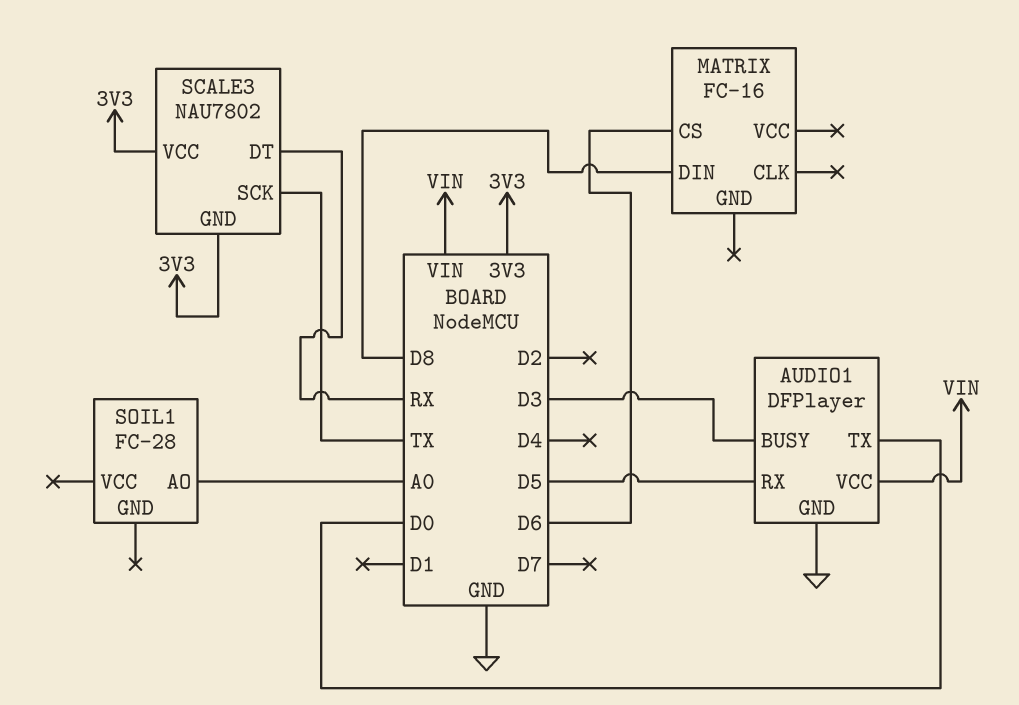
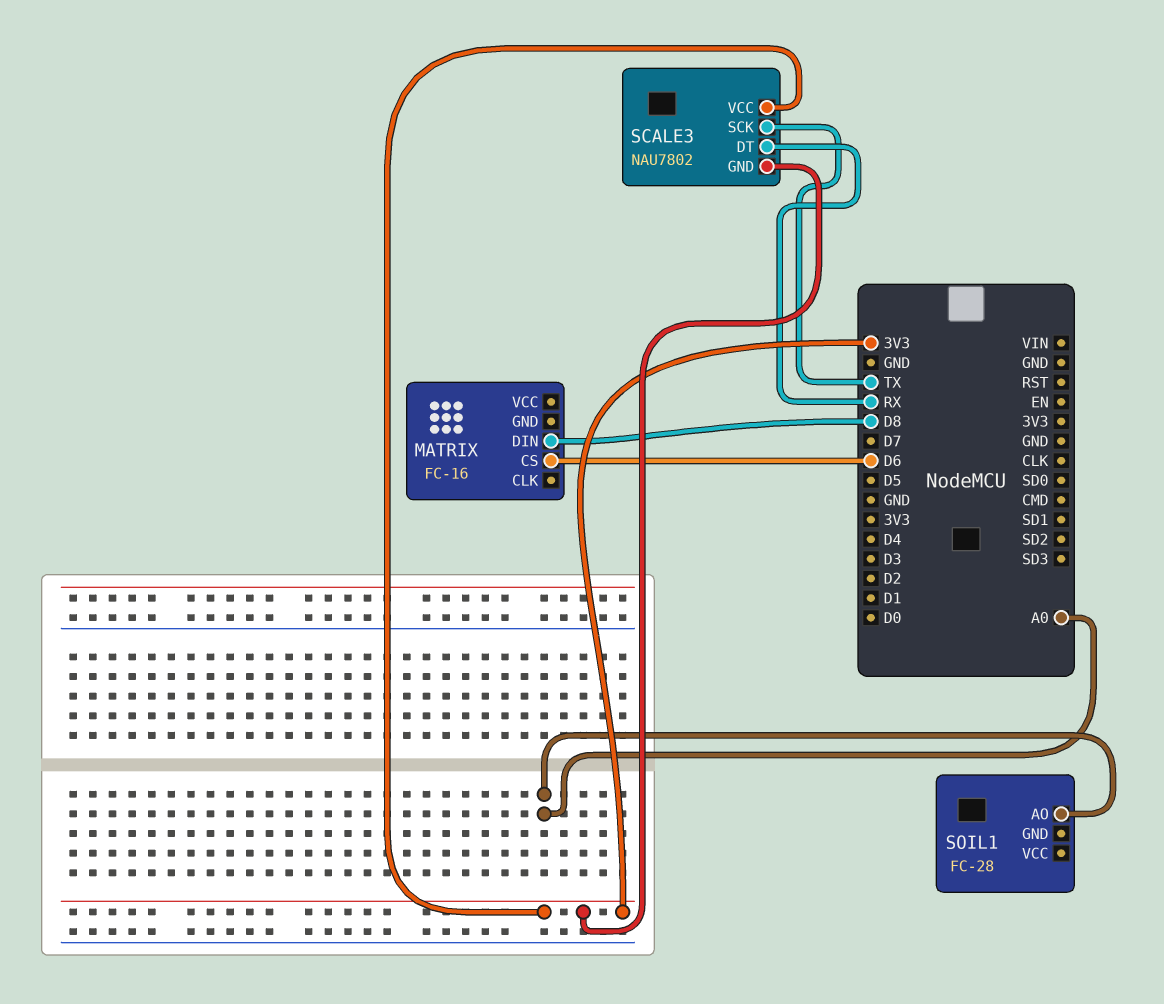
AUDIO1: DFPlayer -> none
AUDIO1 pin BUSY: D3 -> none
AUDIO1 pin GND: GND -> none
AUDIO1 pin RX: D5 -> none
AUDIO1 pin TX: D0 -> none
AUDIO1 pin VCC: VIN -> none

